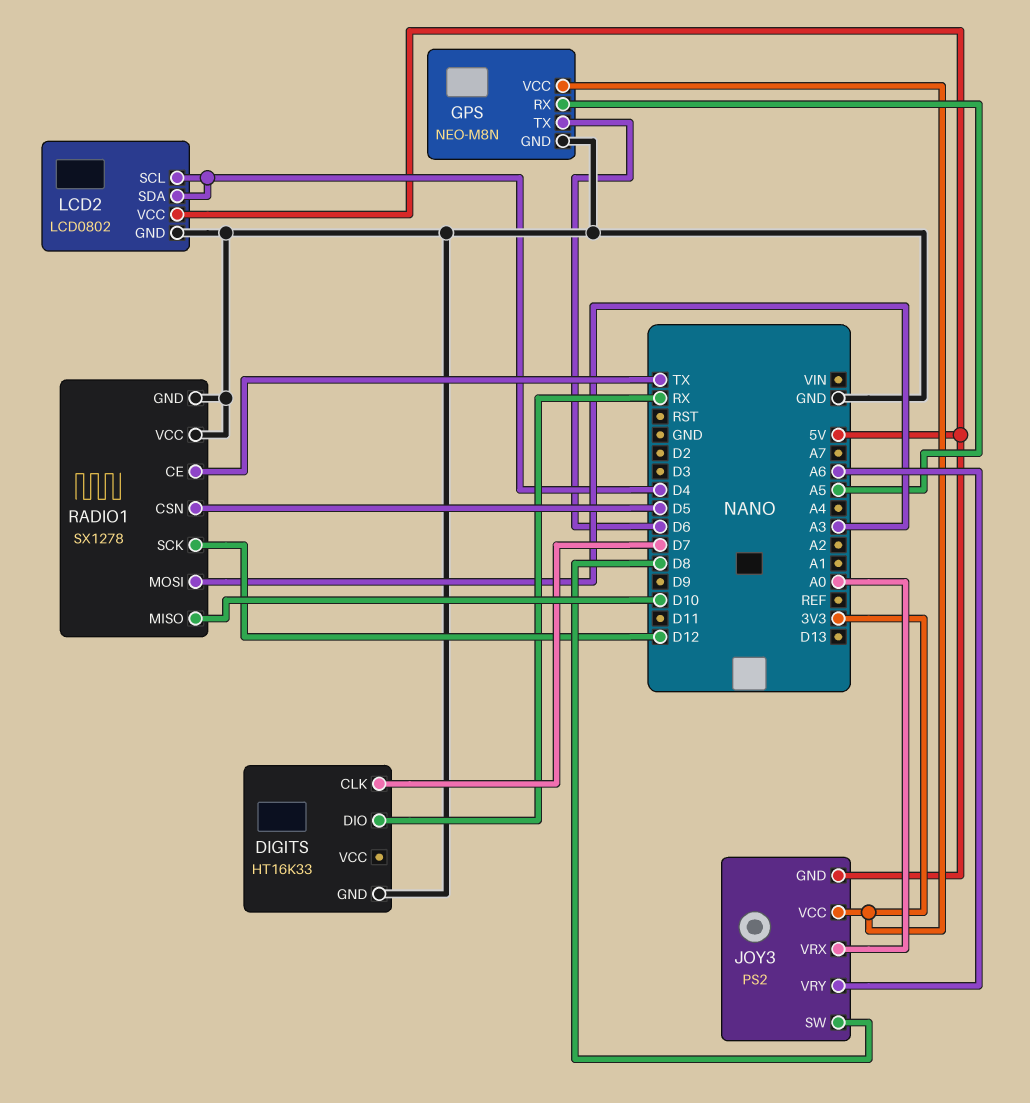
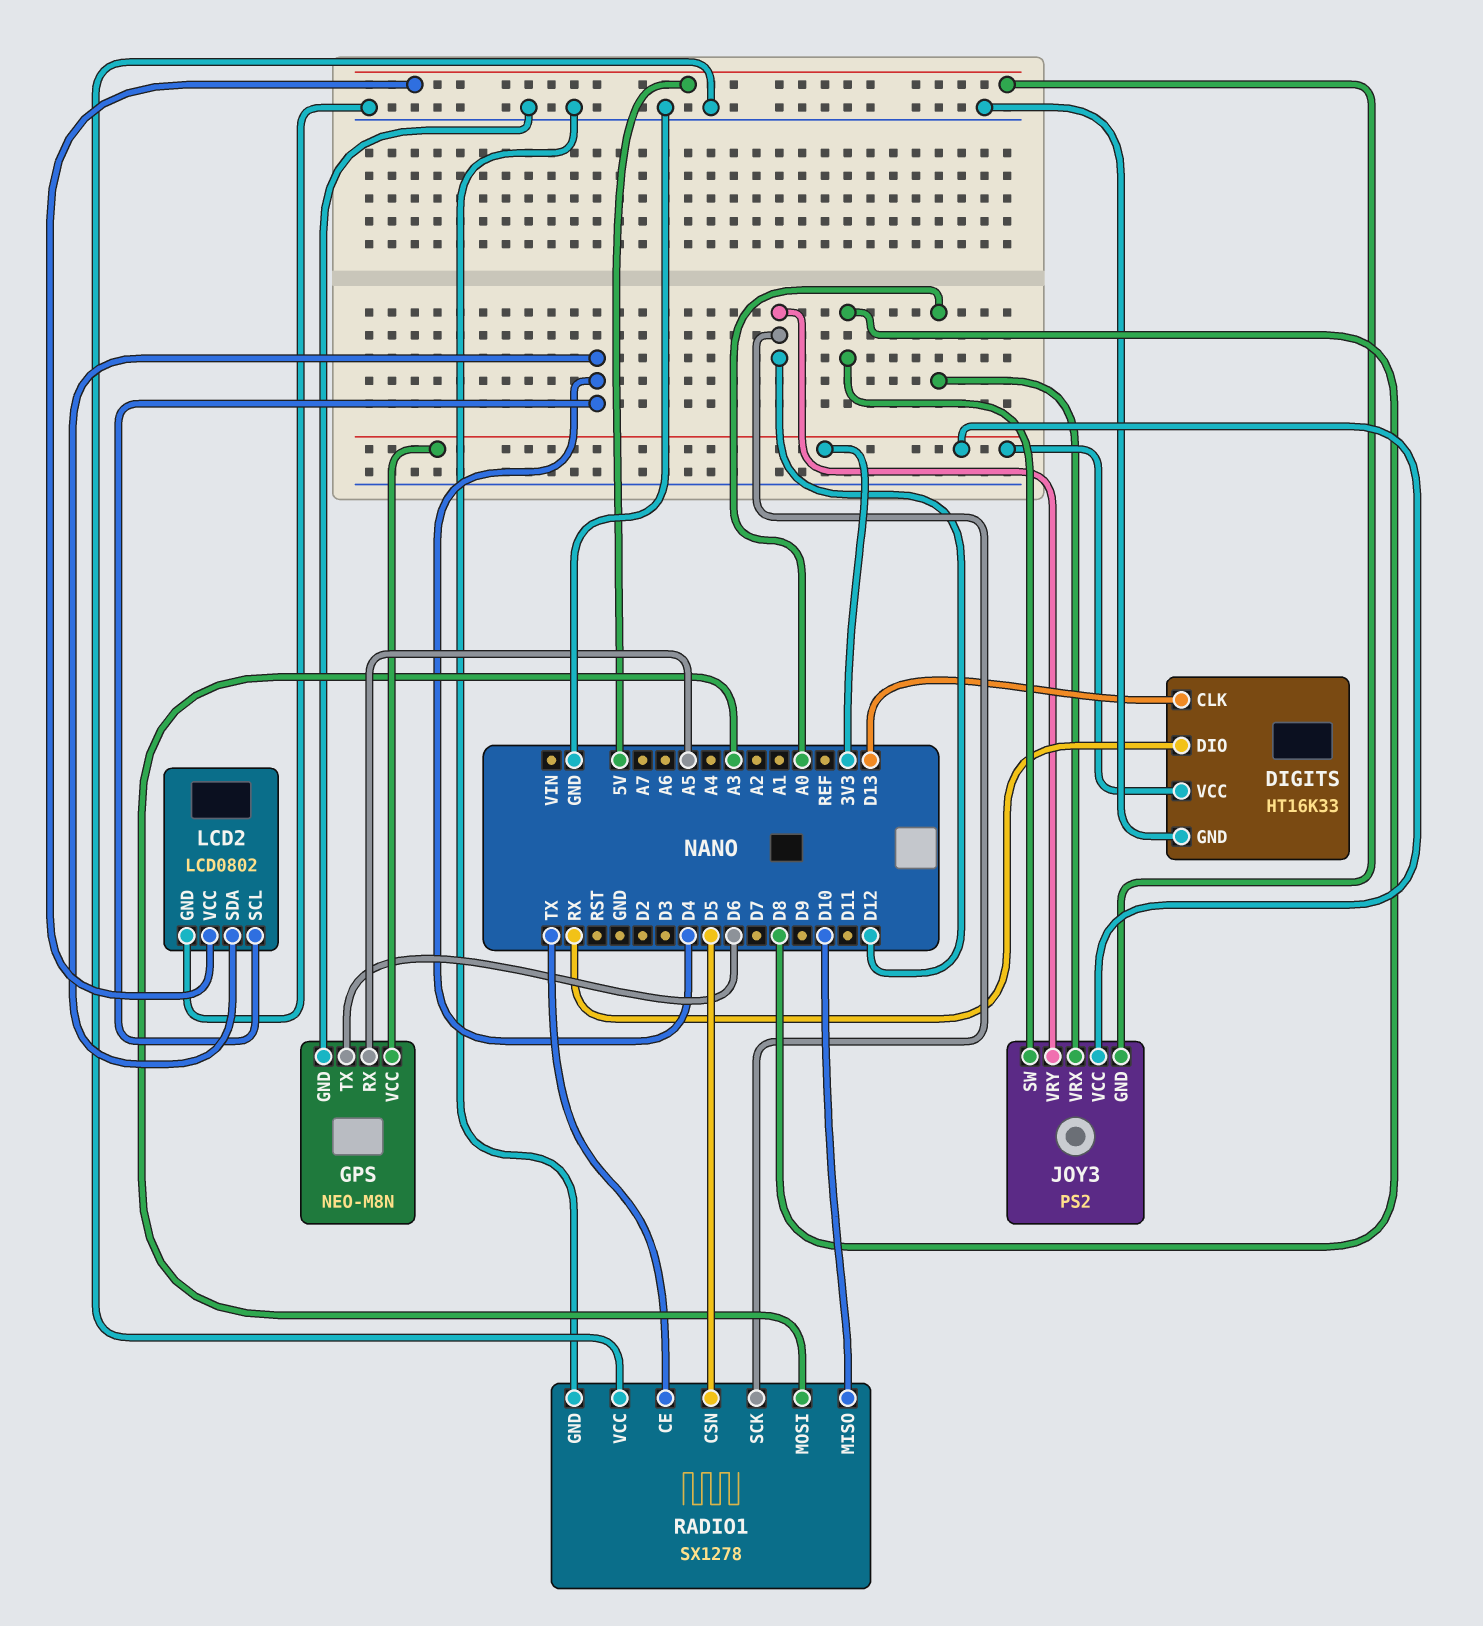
DIGITS pin CLK: D7 -> D13
DIGITS pin VCC: none -> 3V3
JOY3 pin VRY: A6 -> D12

